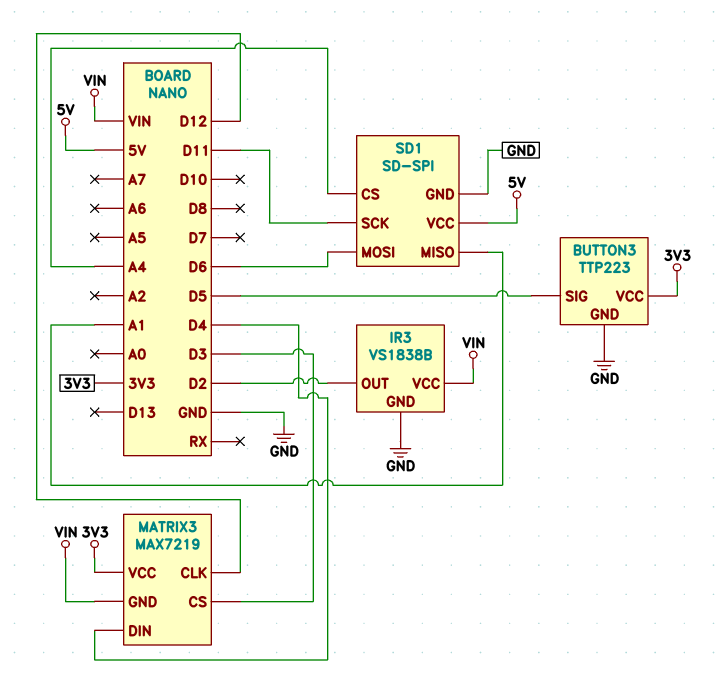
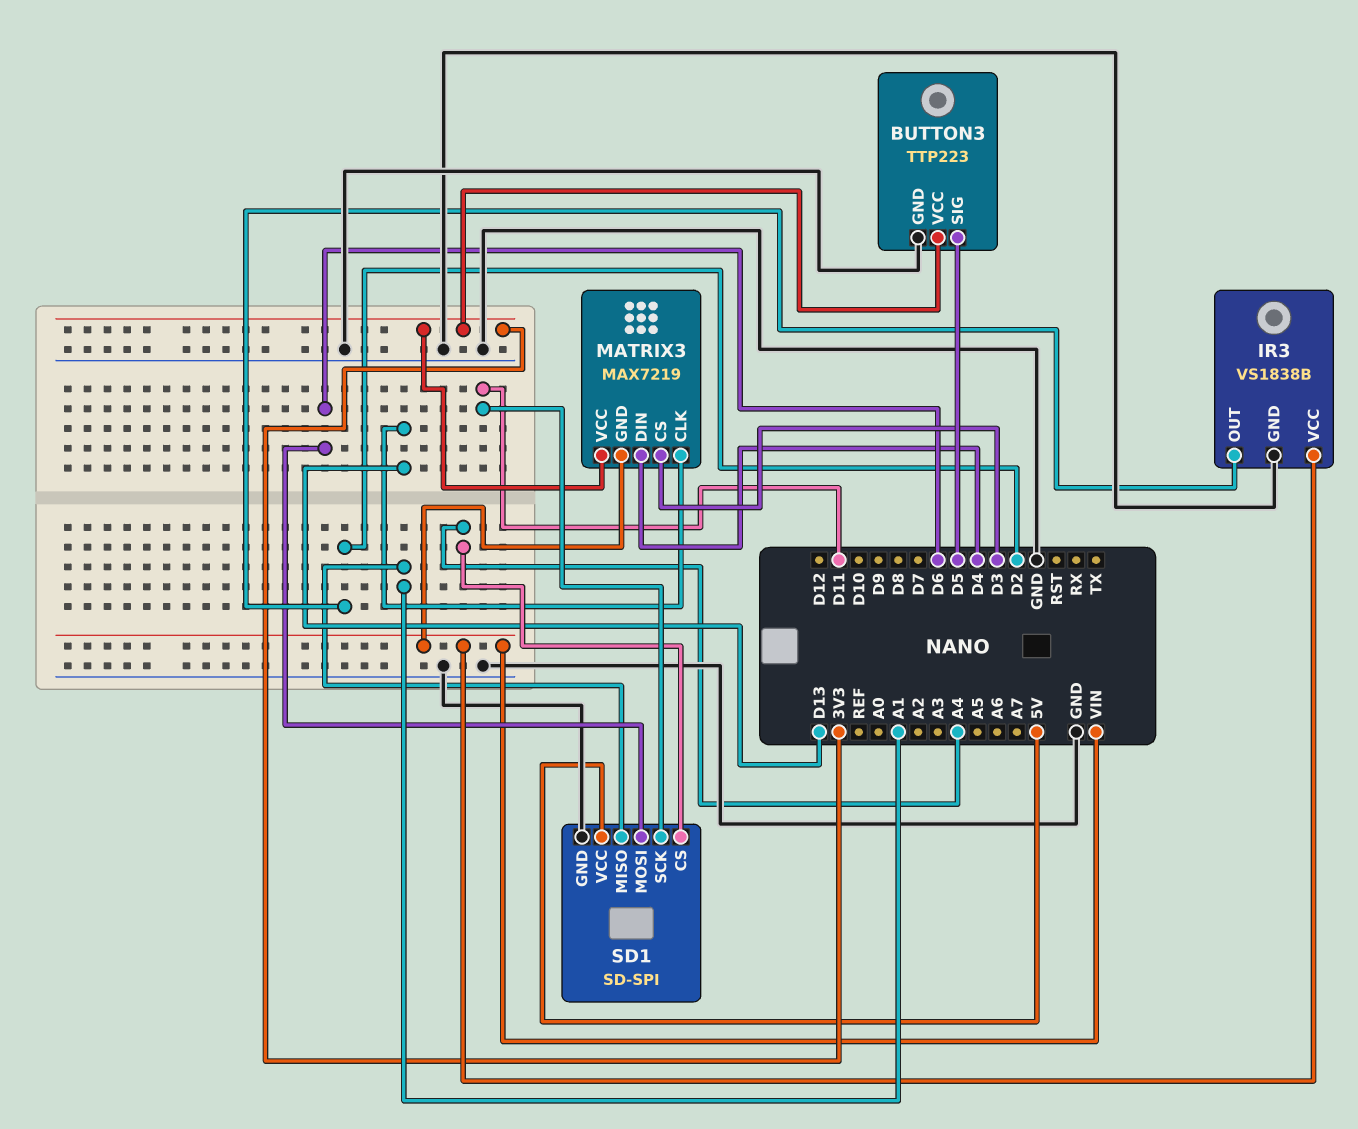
MATRIX3 pin CLK: D12 -> D13

